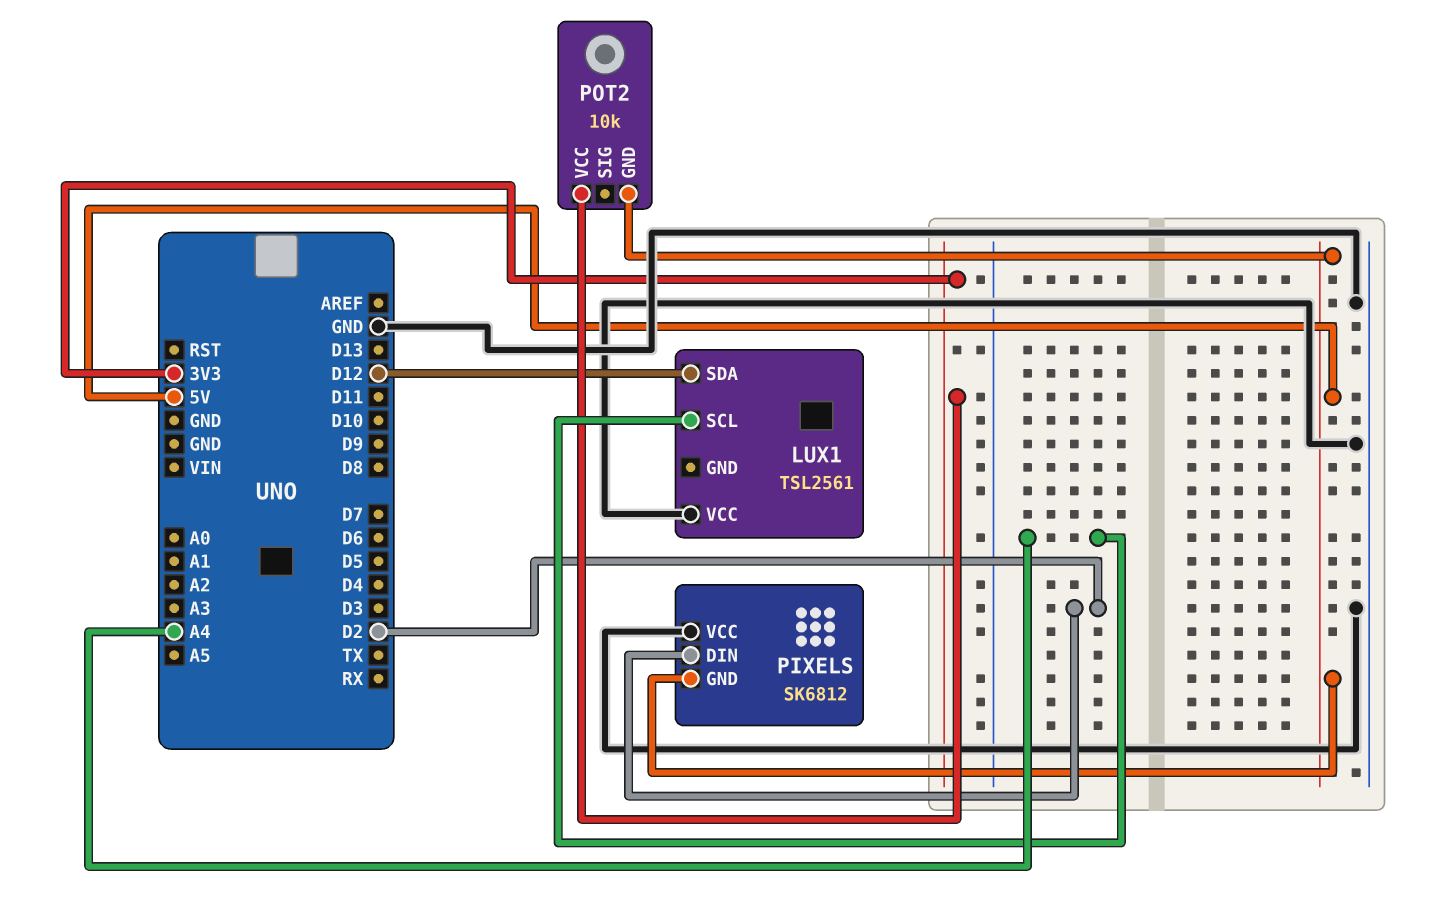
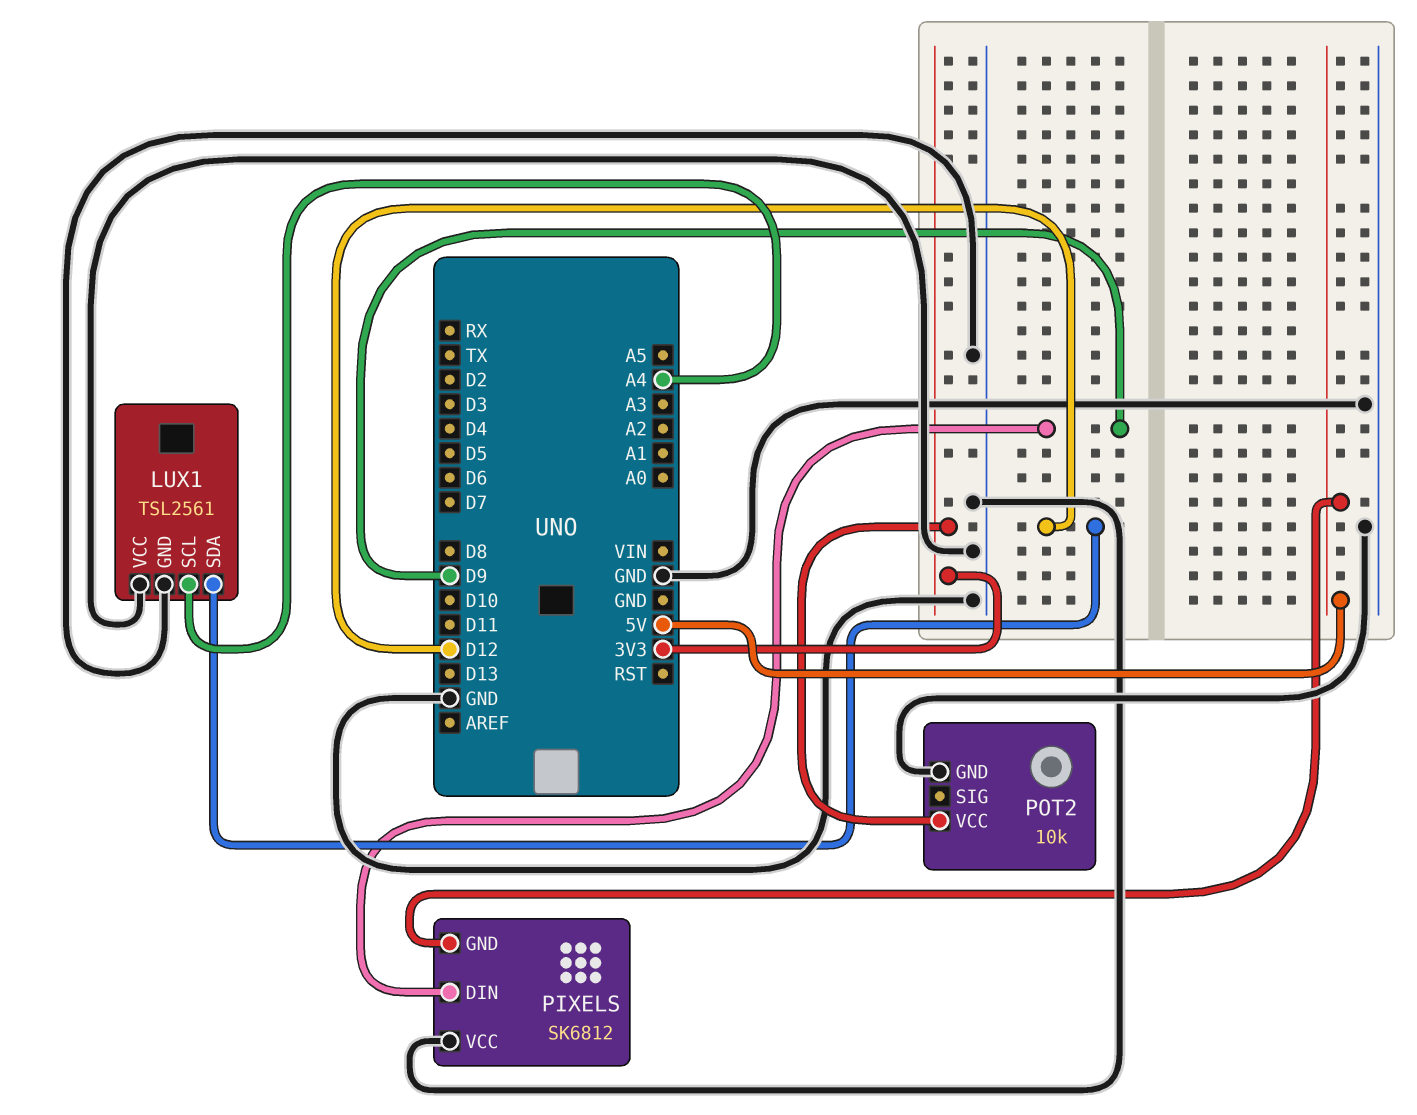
LUX1 pin GND: none -> GND
PIXELS pin DIN: D2 -> D9
POT2 pin GND: 5V -> GND

